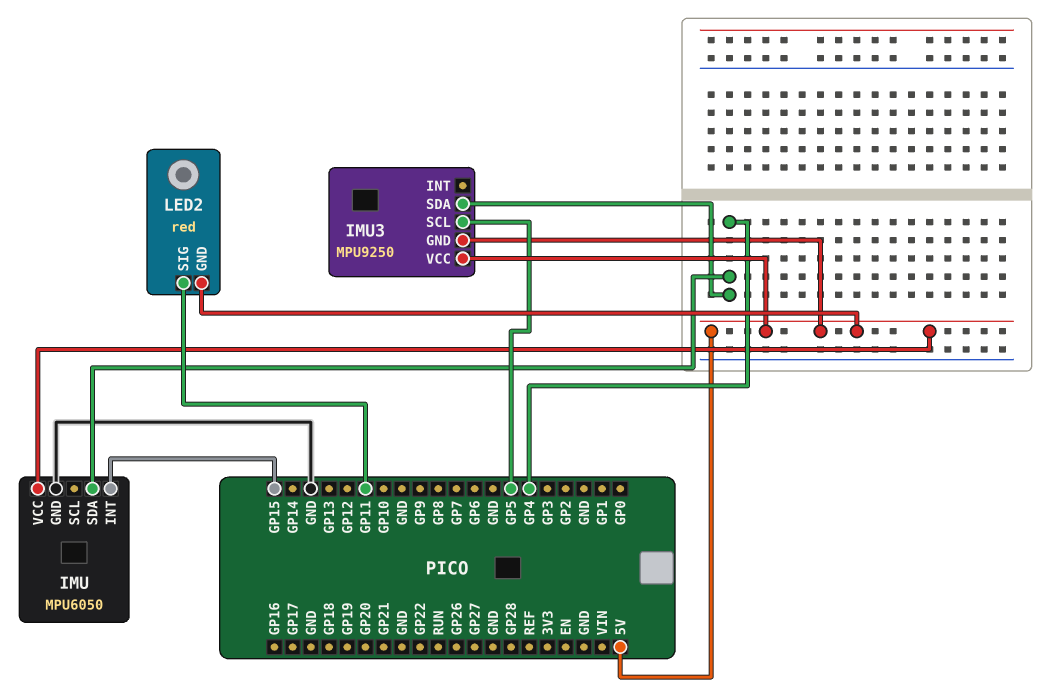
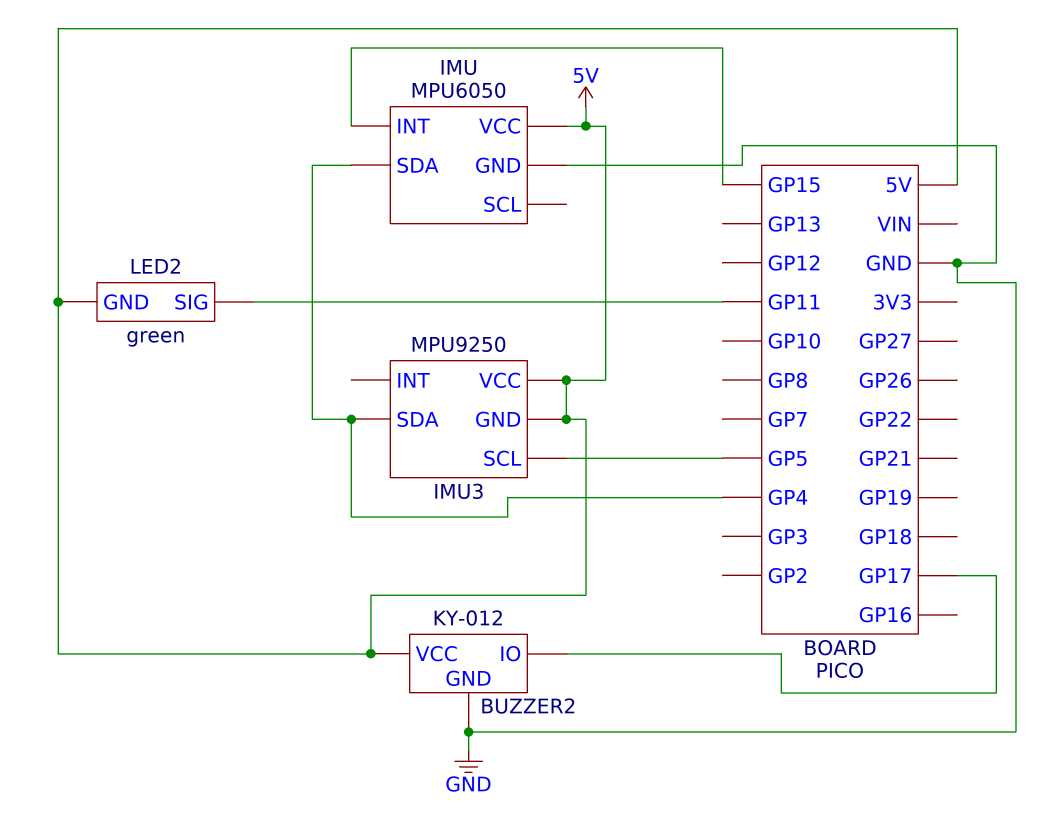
BUZZER2: none -> KY-012
BUZZER2 pin GND: none -> GND
BUZZER2 pin IO: none -> GP17
BUZZER2 pin VCC: none -> 5V
LED2: red -> green

